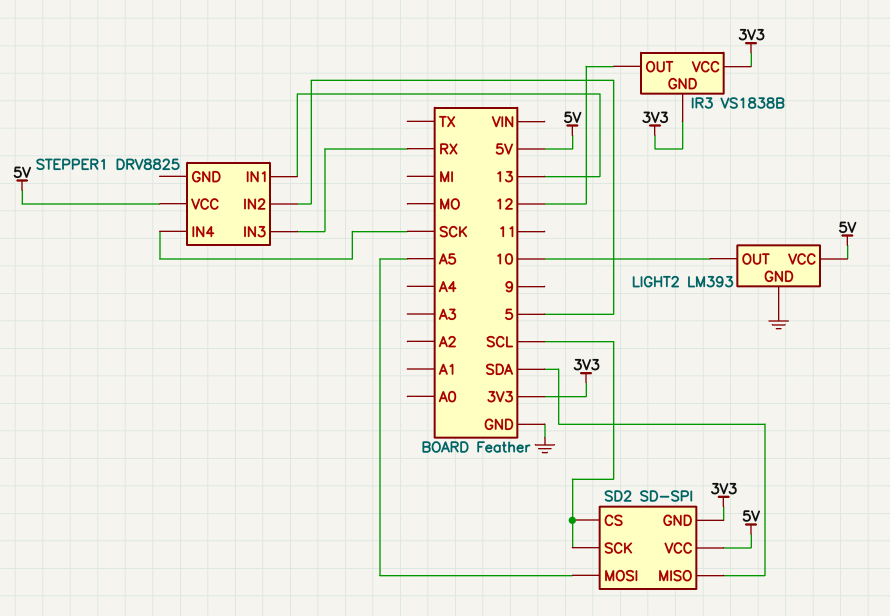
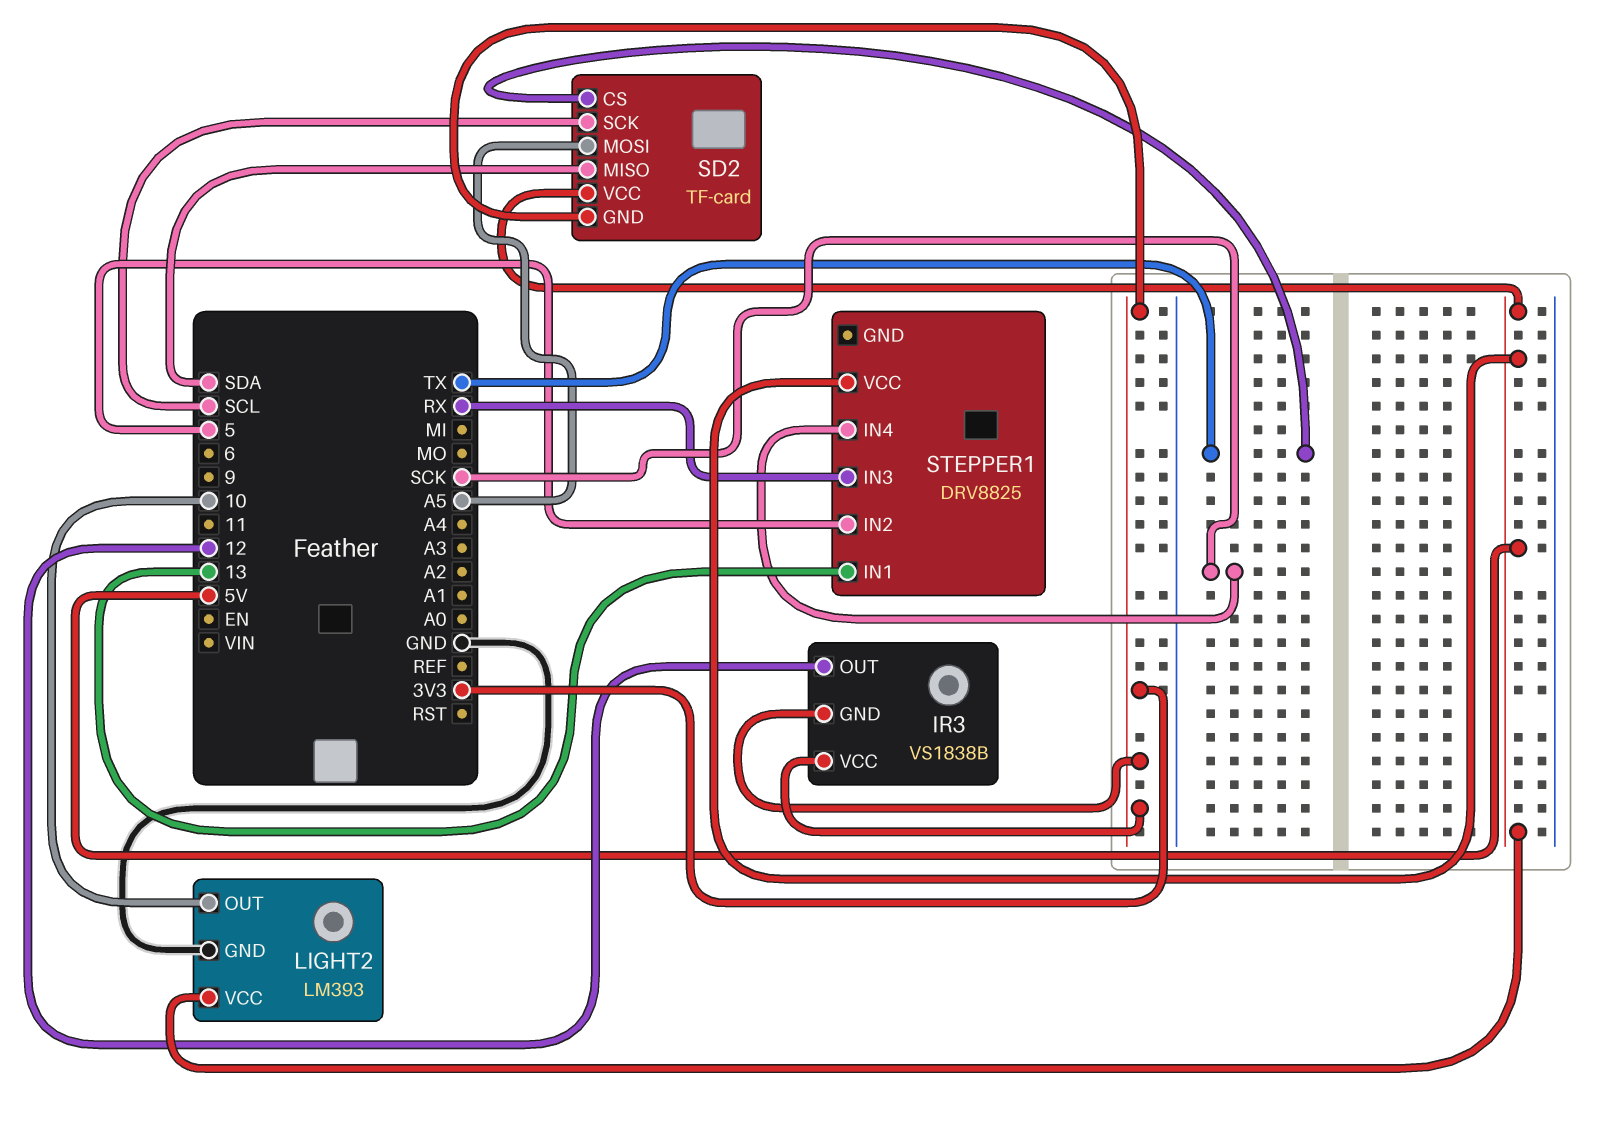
SD2: SD-SPI -> TF-card
SD2 pin CS: SCL -> TX

